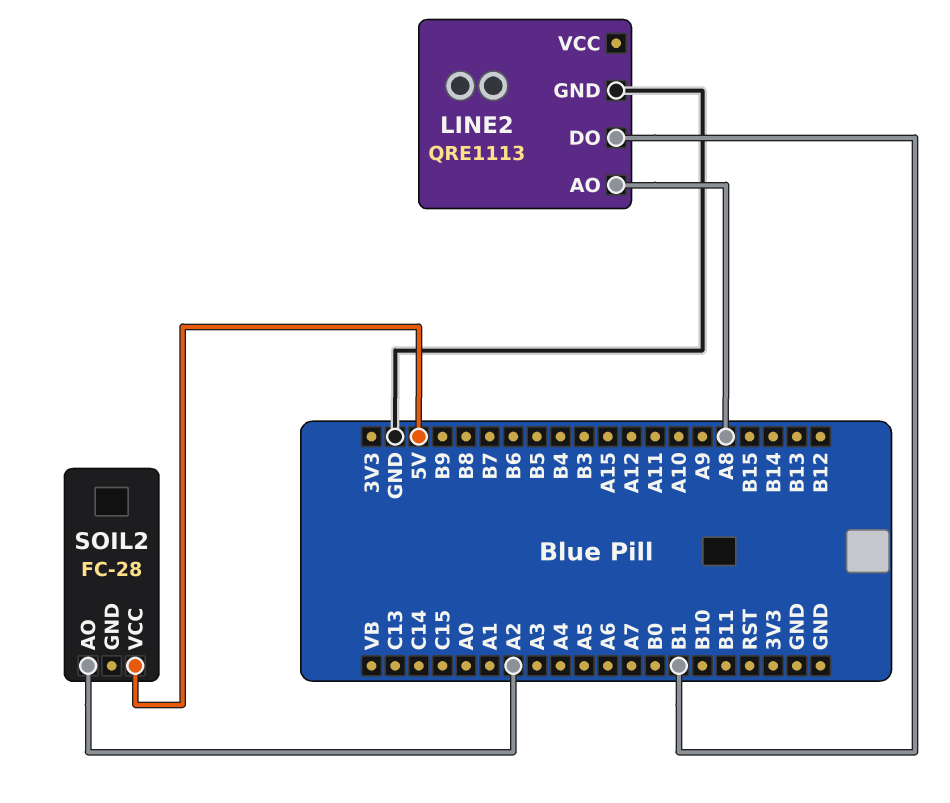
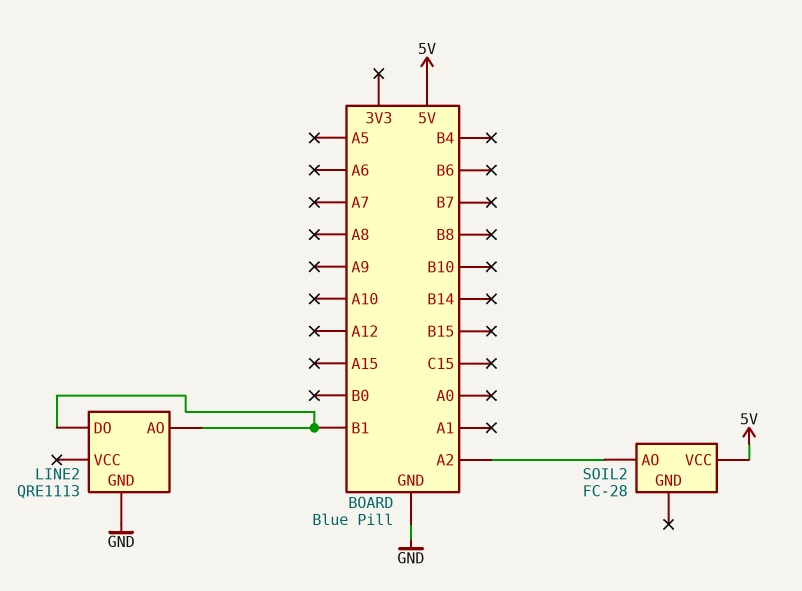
LINE2 pin AO: A8 -> B1

